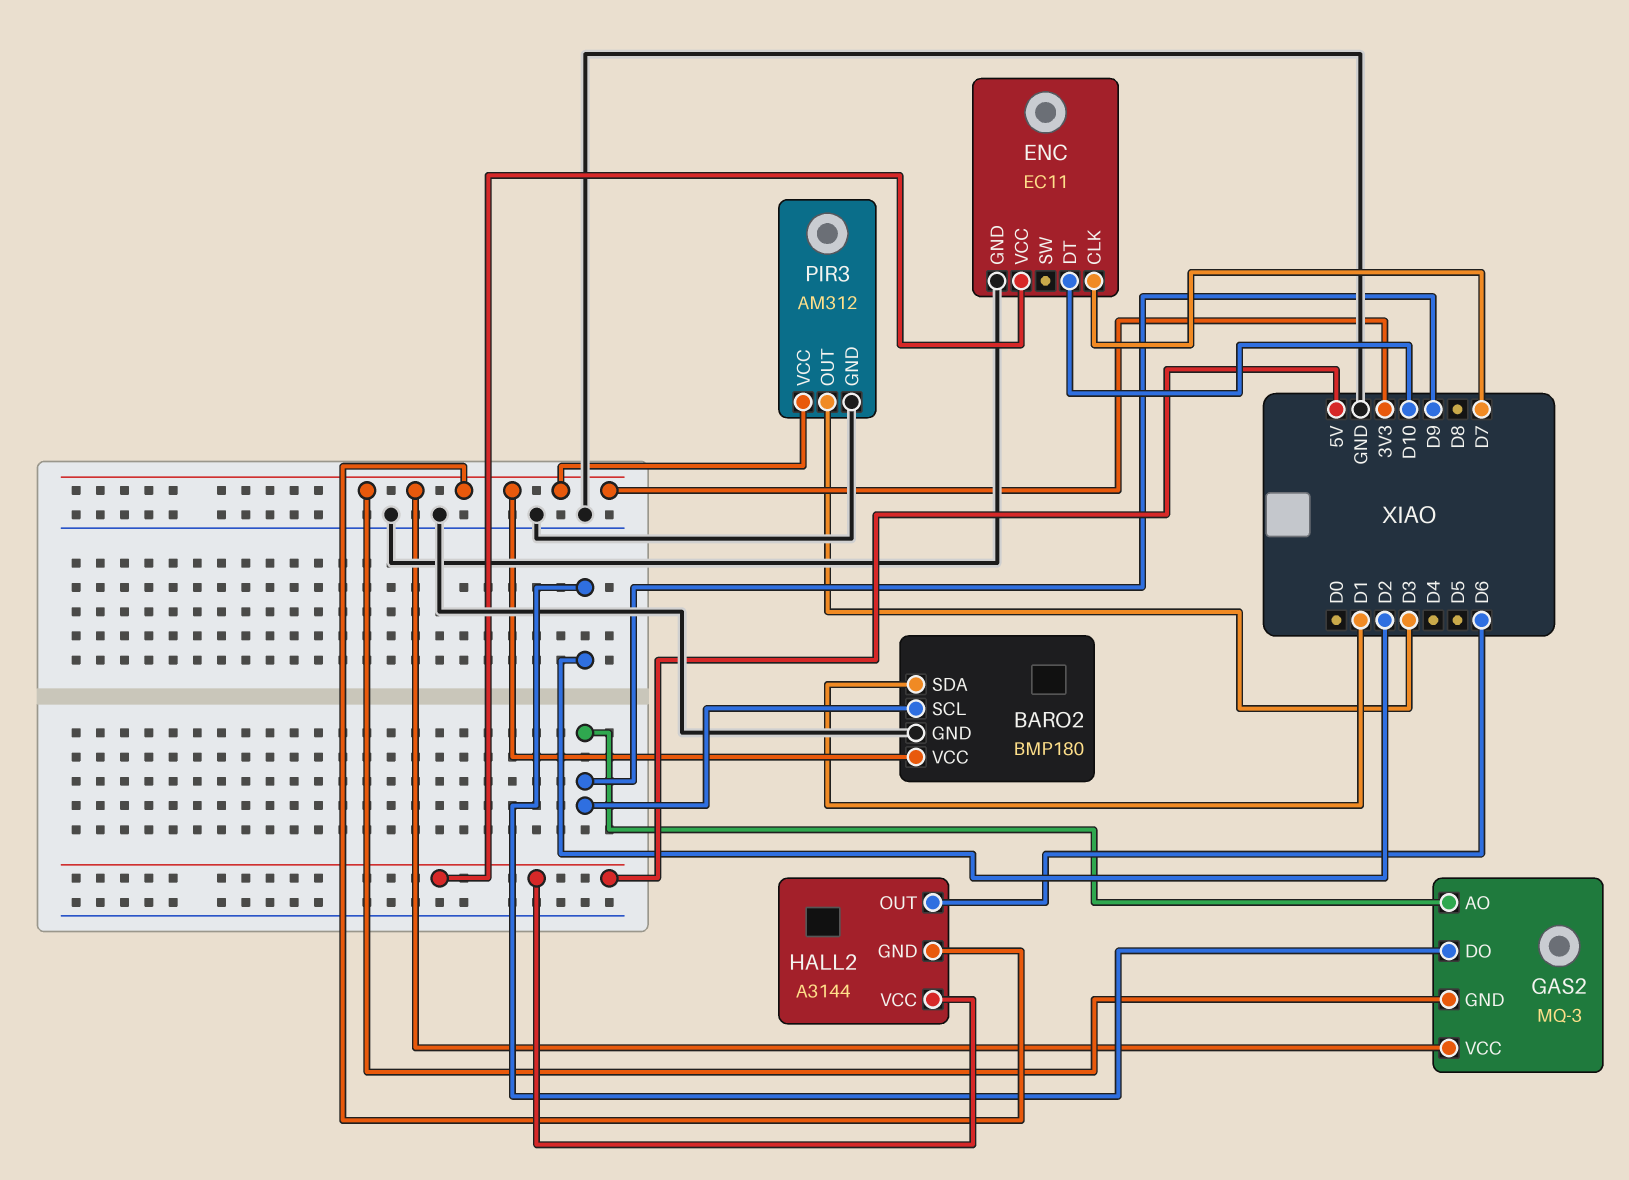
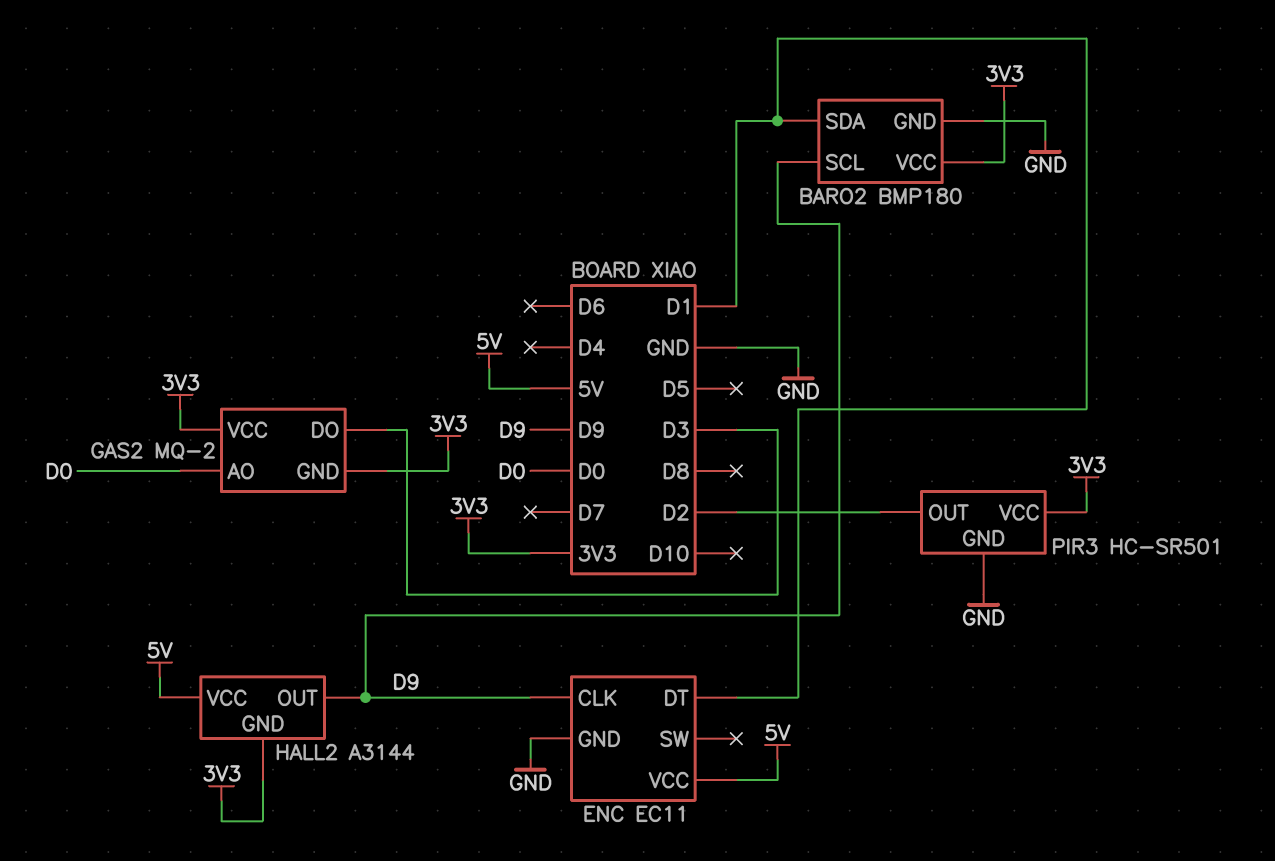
ENC pin CLK: D7 -> D9
ENC pin DT: D10 -> D1
GAS2: MQ-3 -> MQ-2
GAS2 pin AO: D9 -> D0
GAS2 pin DO: D2 -> D3
HALL2 pin OUT: D6 -> D9
PIR3: AM312 -> HC-SR501
PIR3 pin OUT: D3 -> D2

